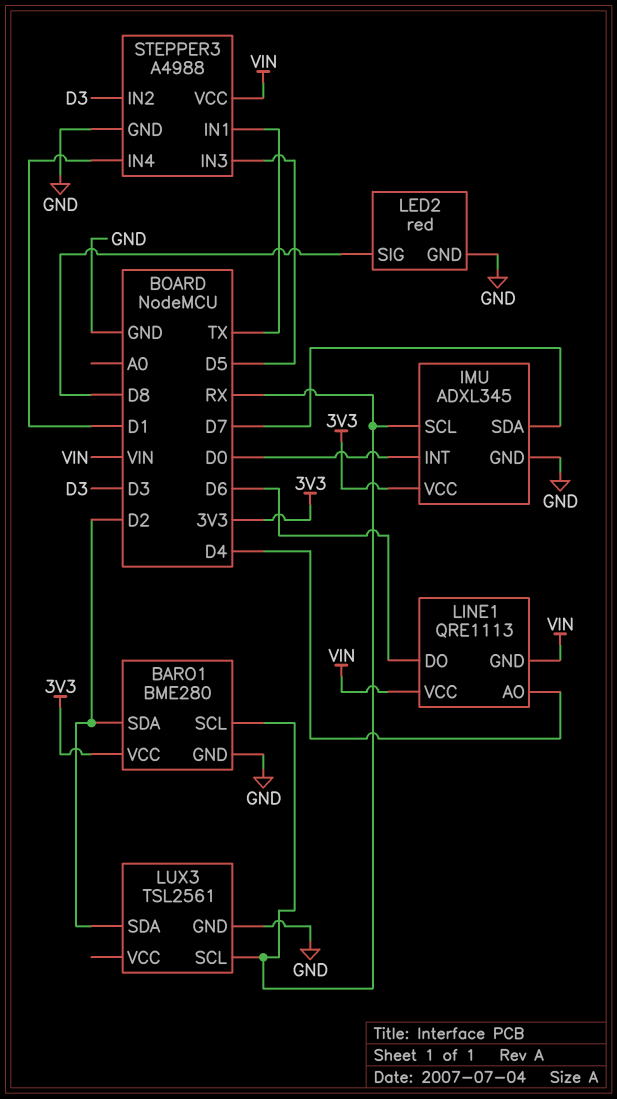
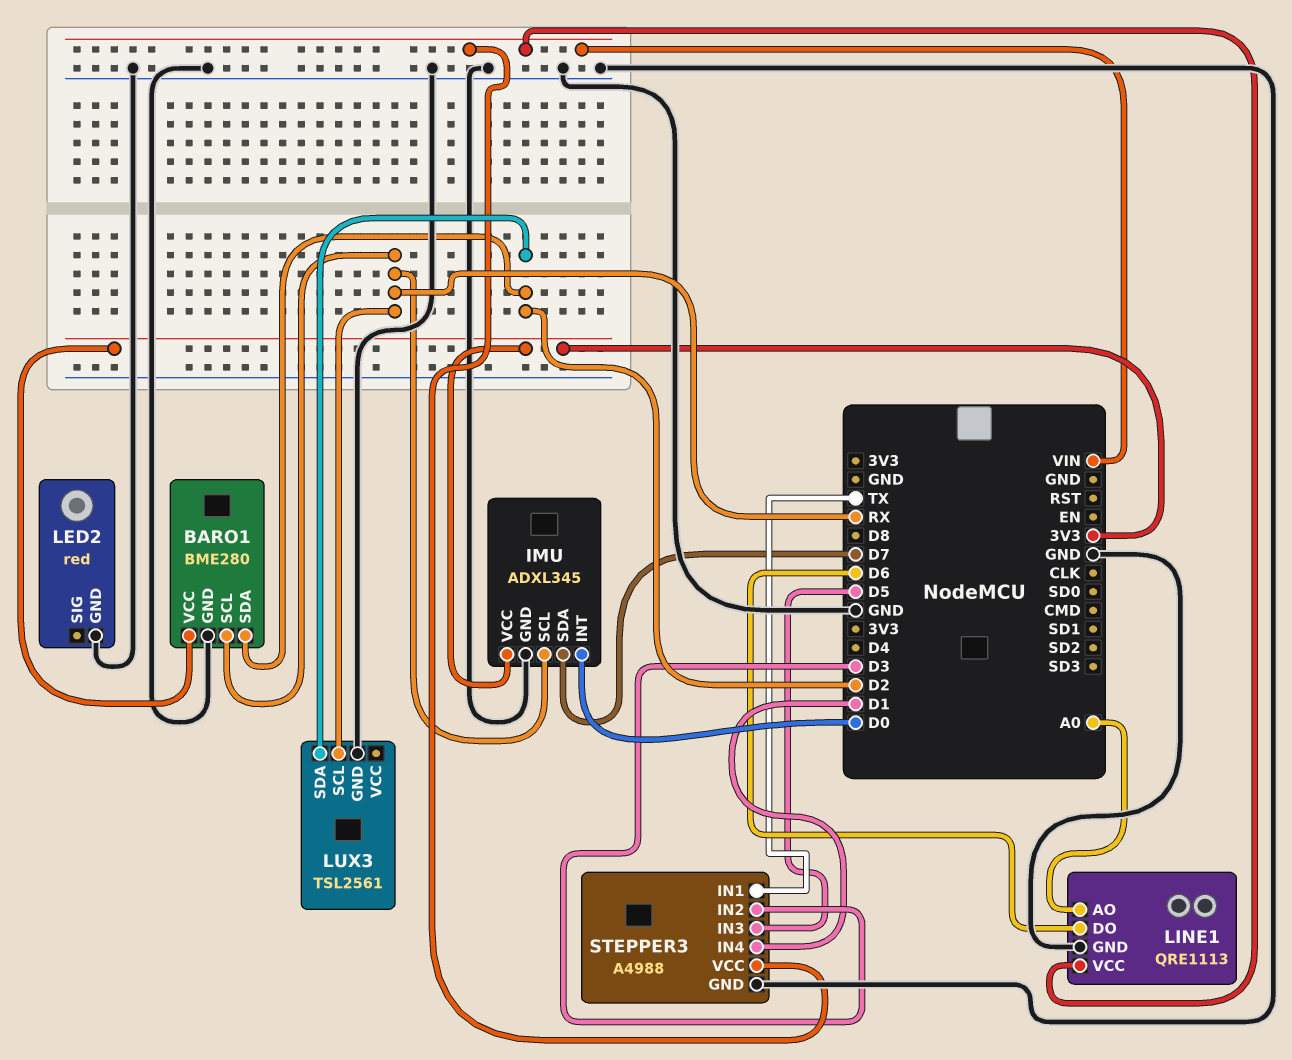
LED2 pin SIG: D8 -> none
LINE1 pin AO: D4 -> A0
LINE1 pin GND: VIN -> GND

